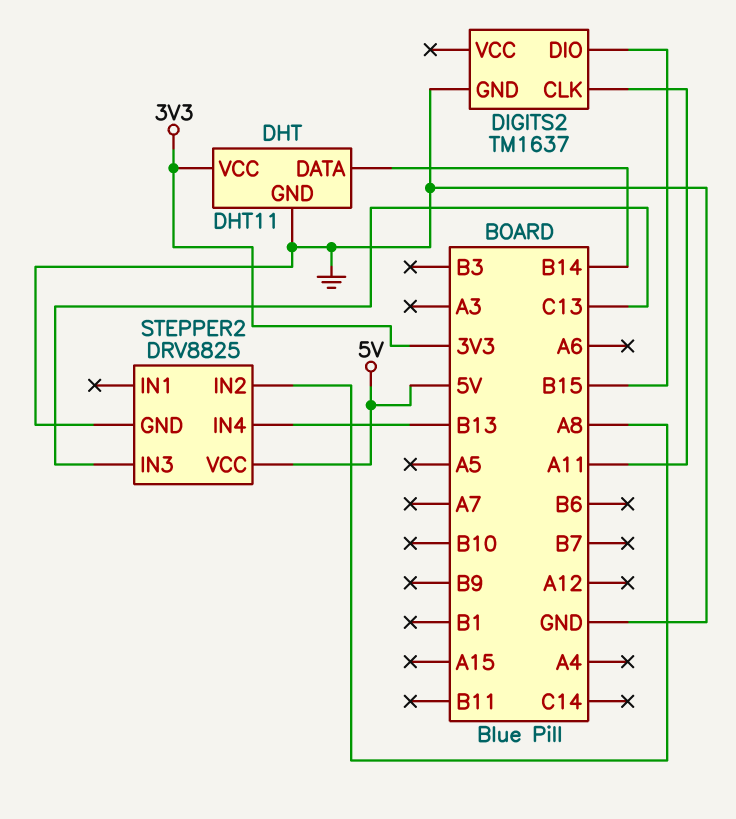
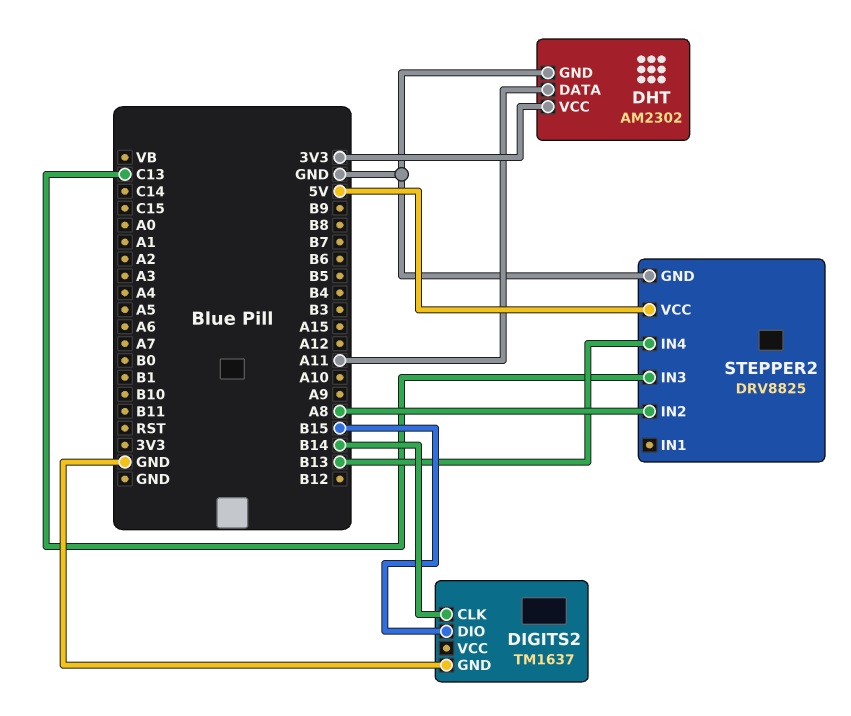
DHT: DHT11 -> AM2302
DHT pin DATA: B14 -> A11
DIGITS2 pin CLK: A11 -> B14

